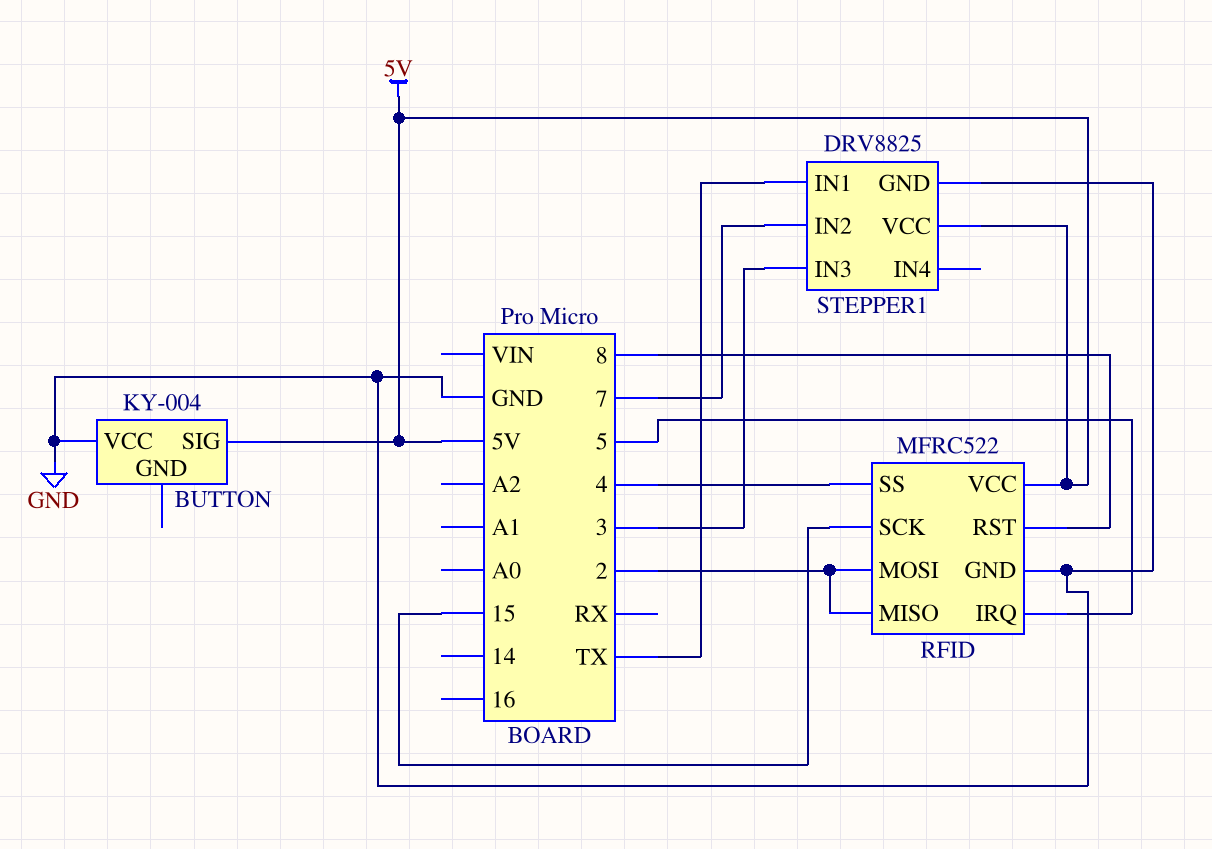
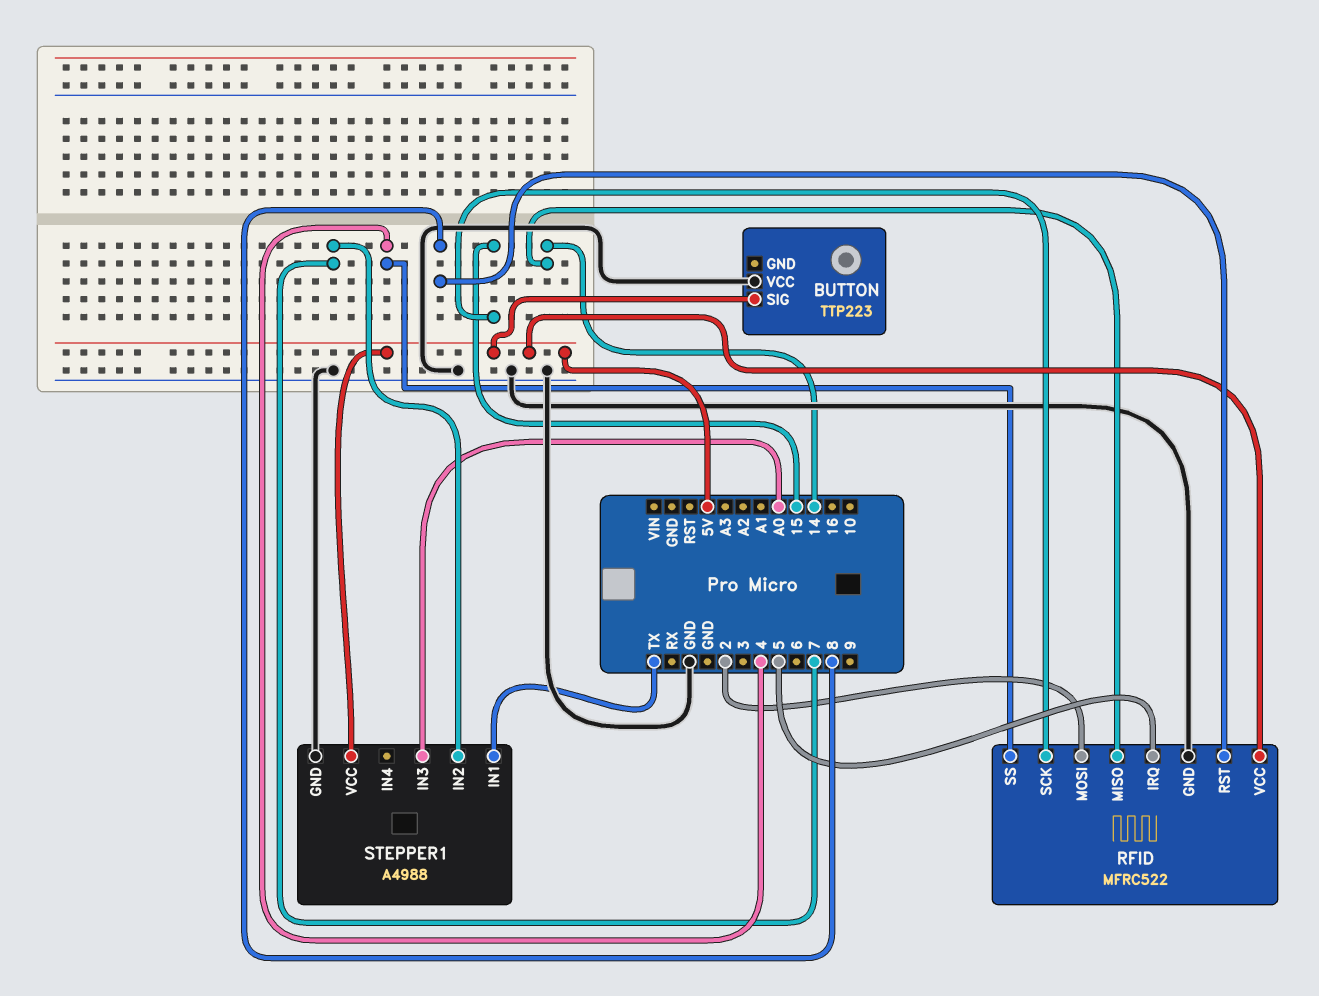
BUTTON: KY-004 -> TTP223
RFID pin MISO: 2 -> 14
STEPPER1: DRV8825 -> A4988
STEPPER1 pin IN3: 3 -> A0

